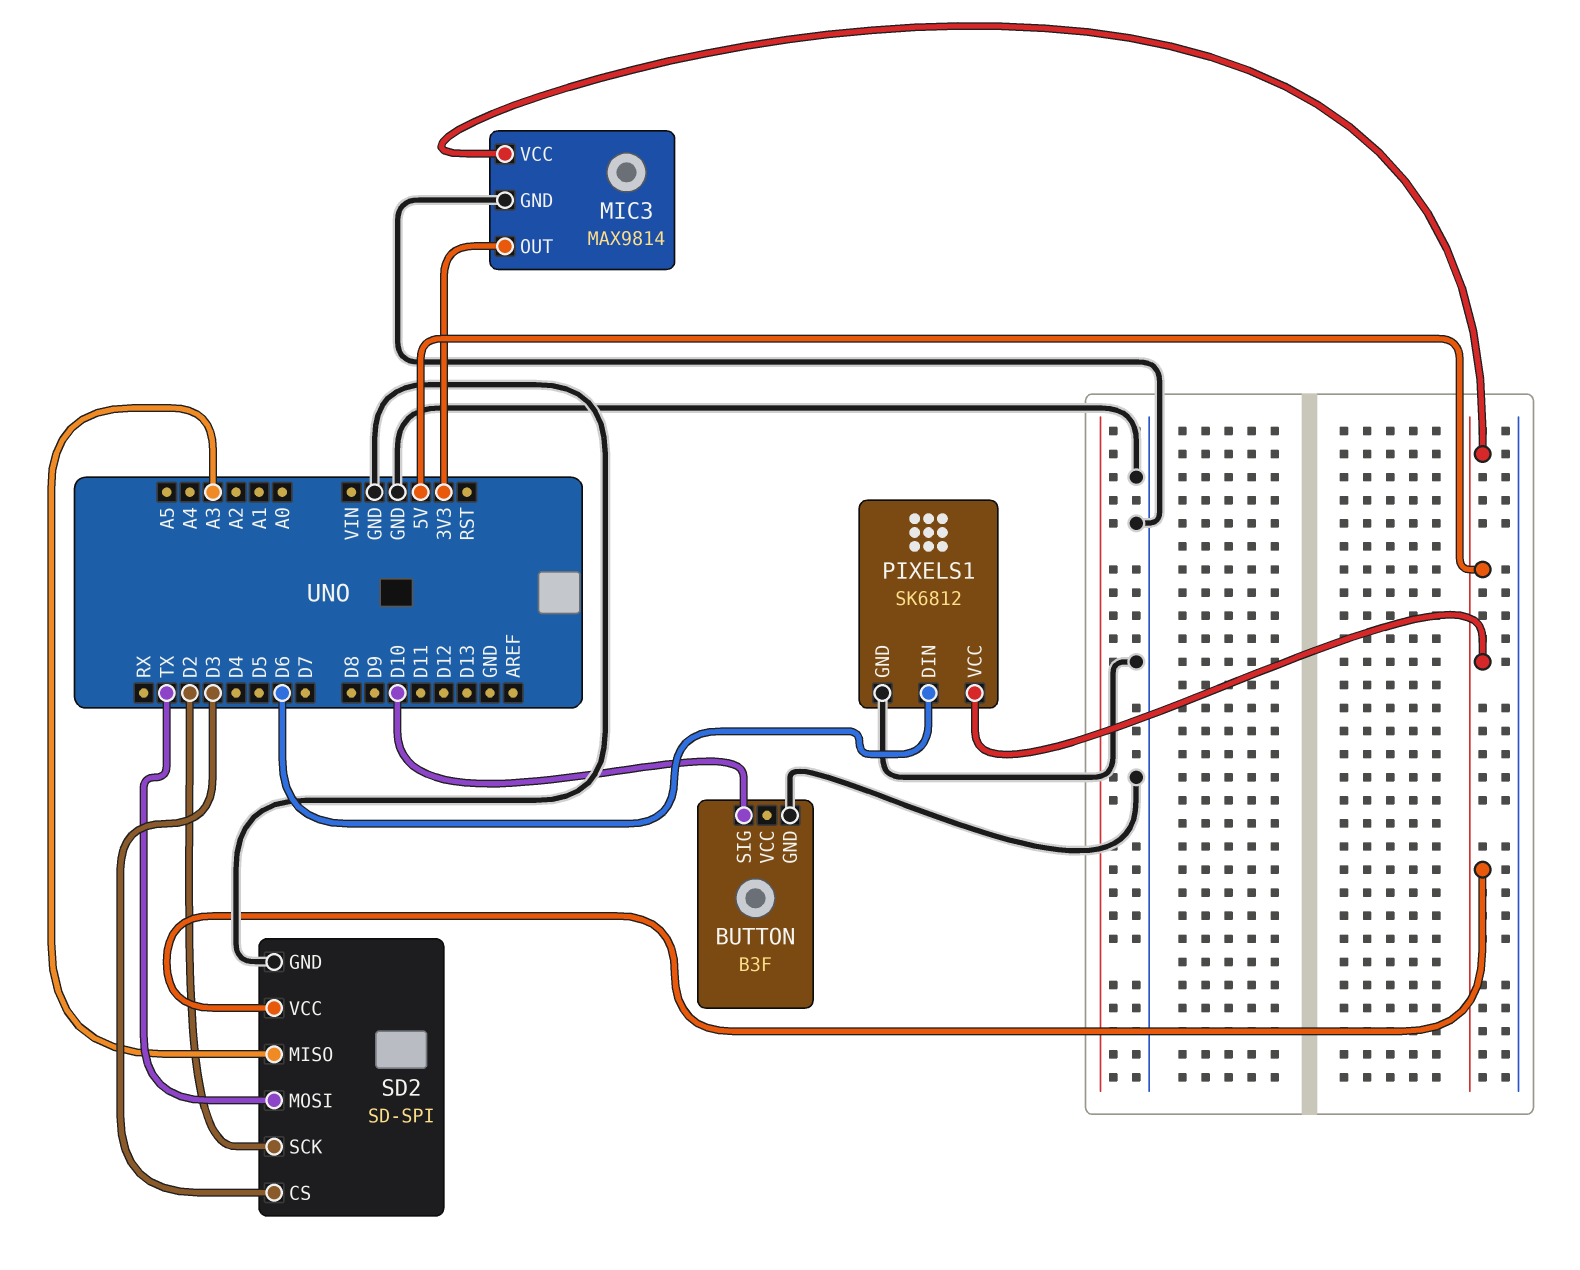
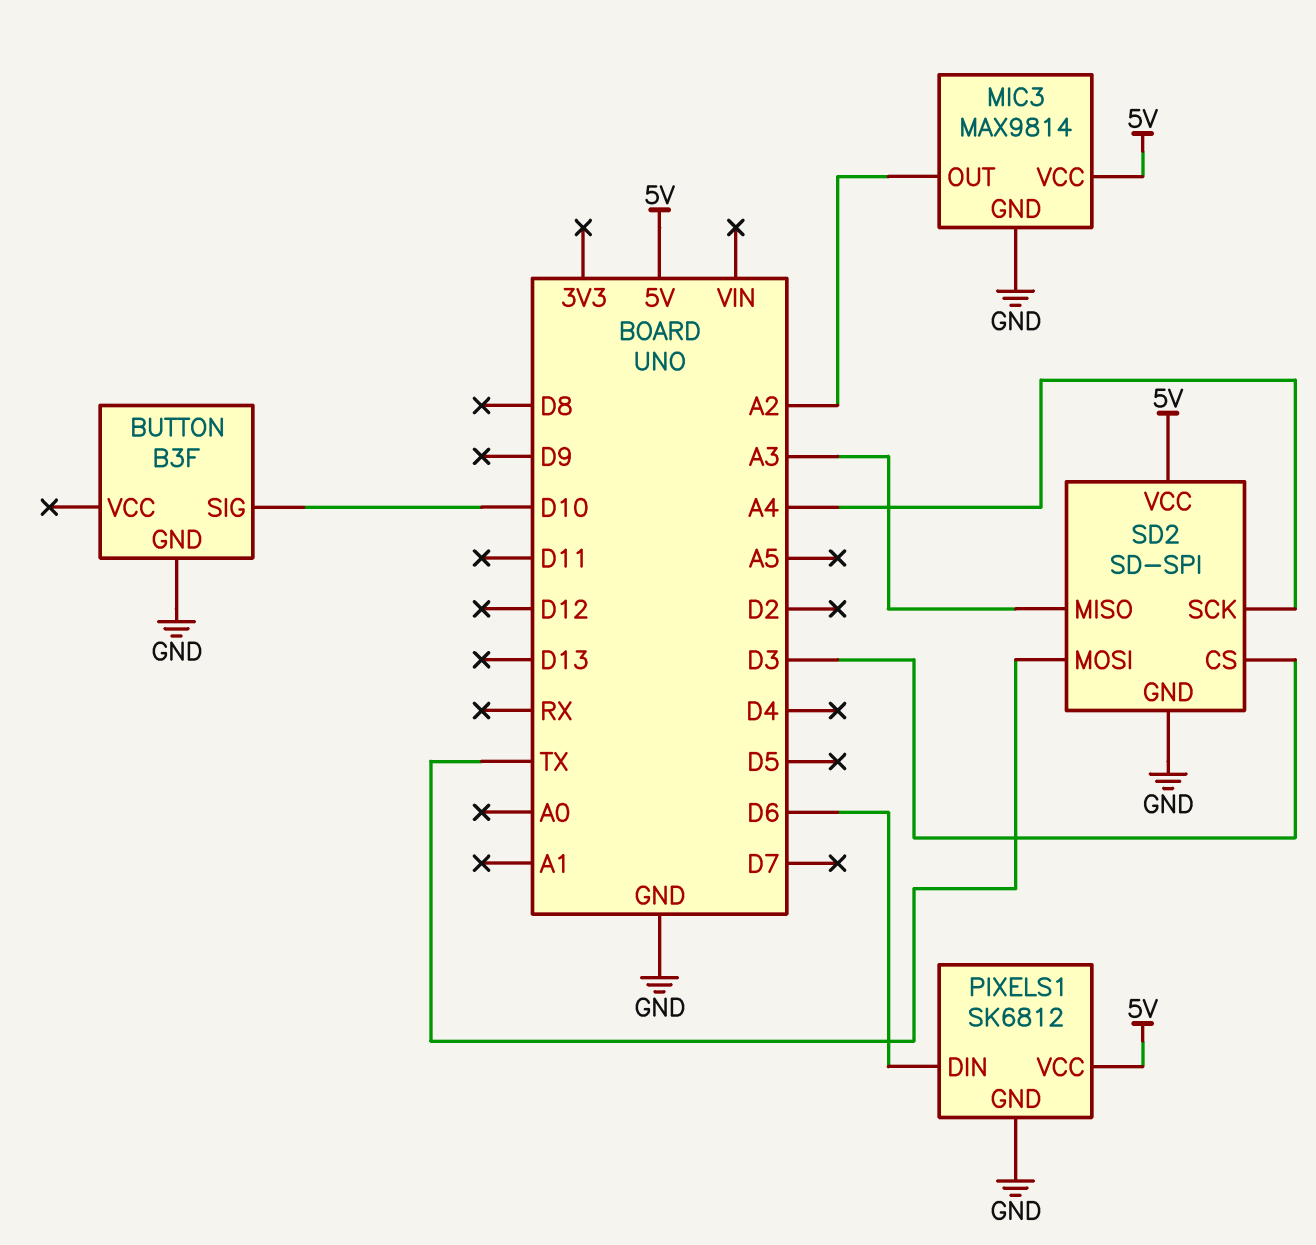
MIC3 pin OUT: 3V3 -> A2
SD2 pin SCK: D2 -> A4

